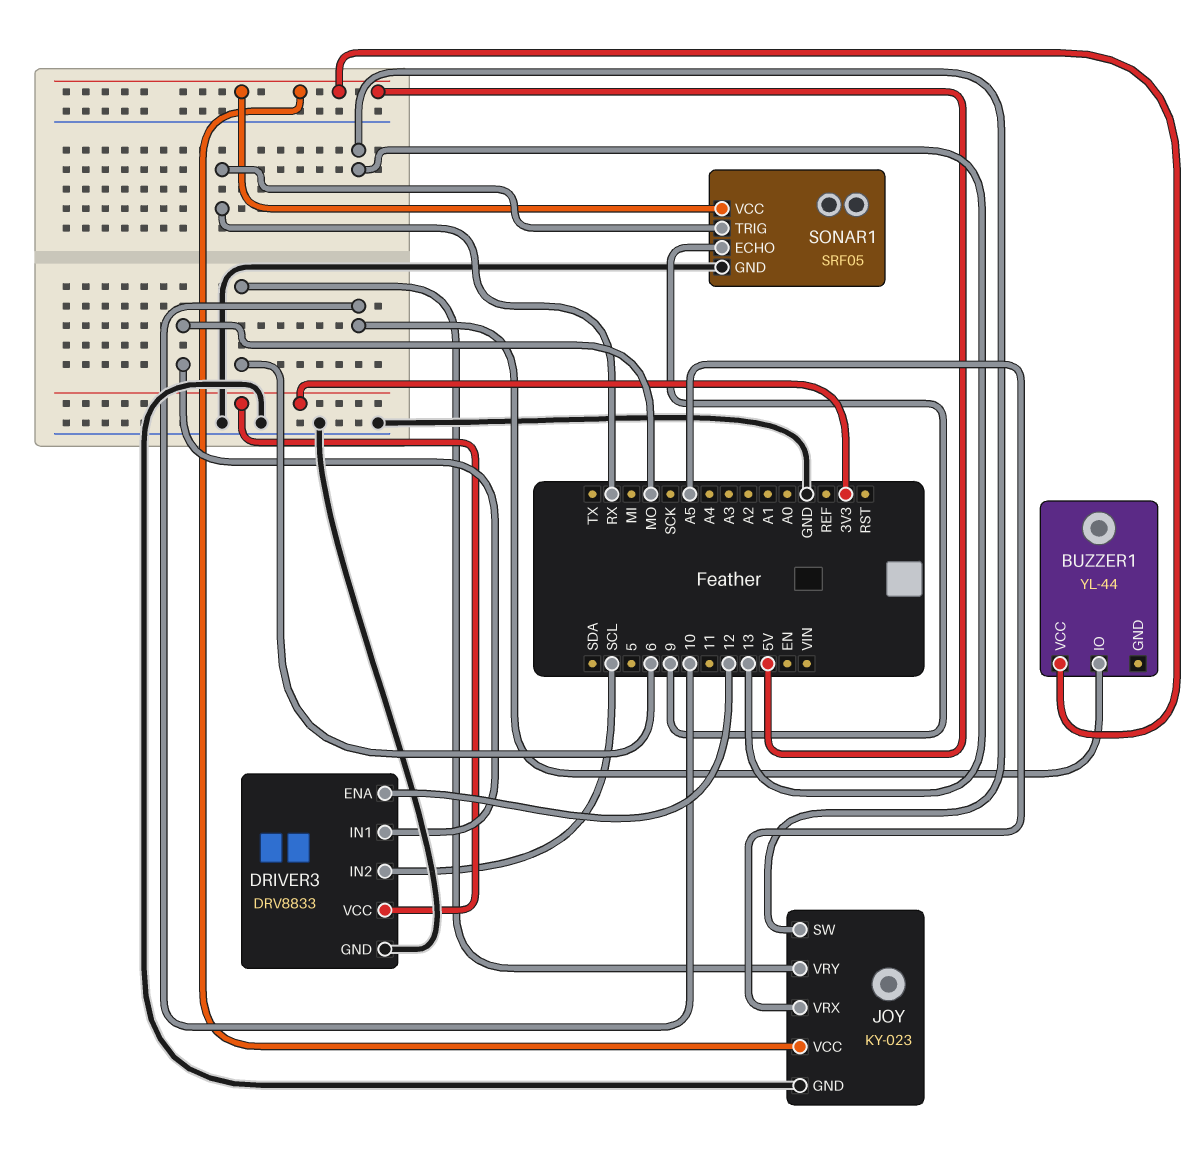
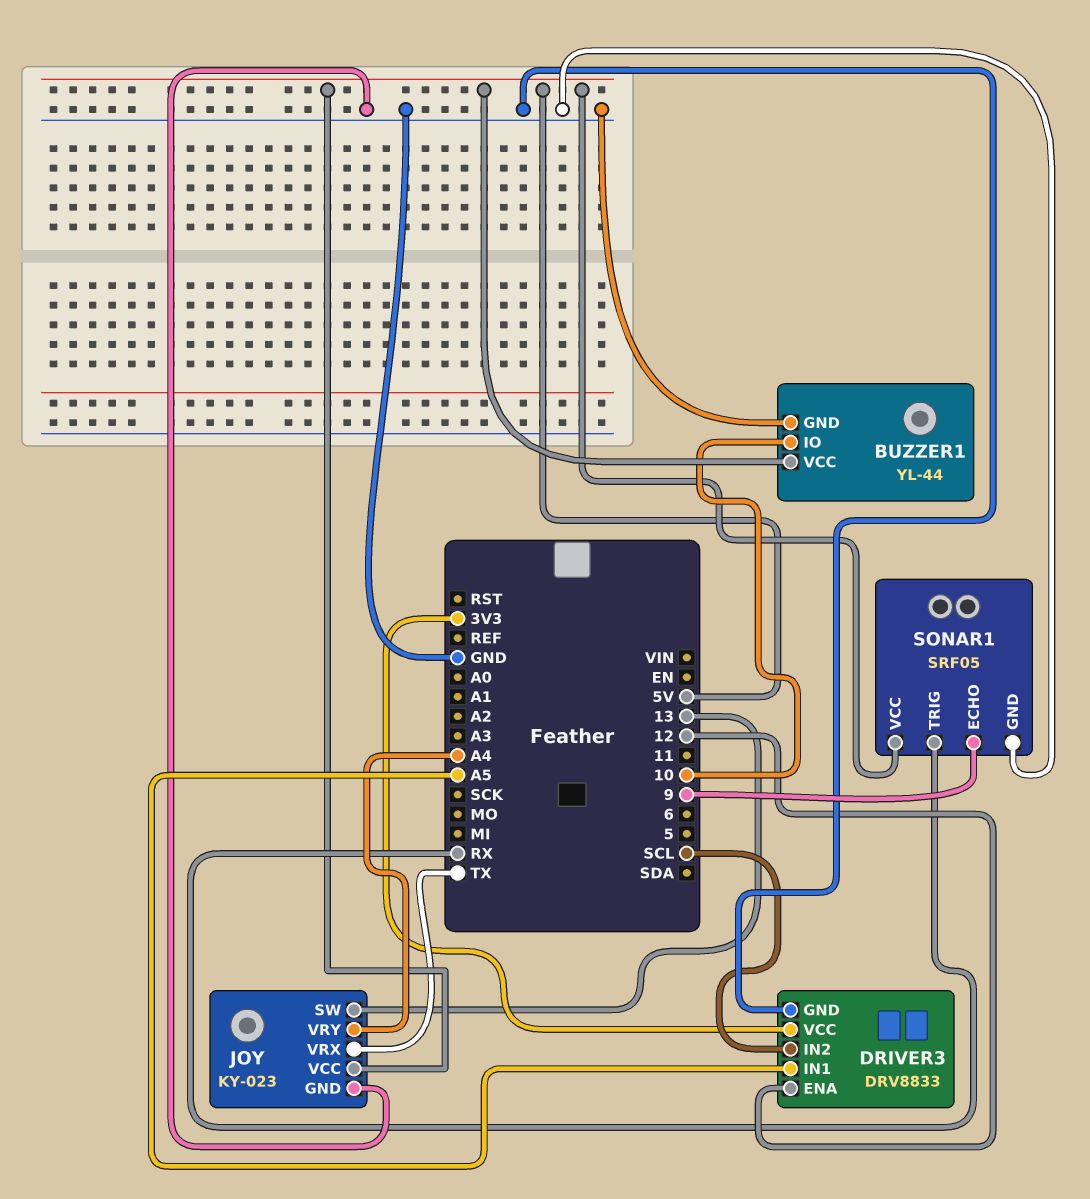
BUZZER1 pin GND: none -> GND
DRIVER3 pin IN1: MO -> A5
JOY pin VRX: A5 -> TX
JOY pin VRY: 6 -> A4

